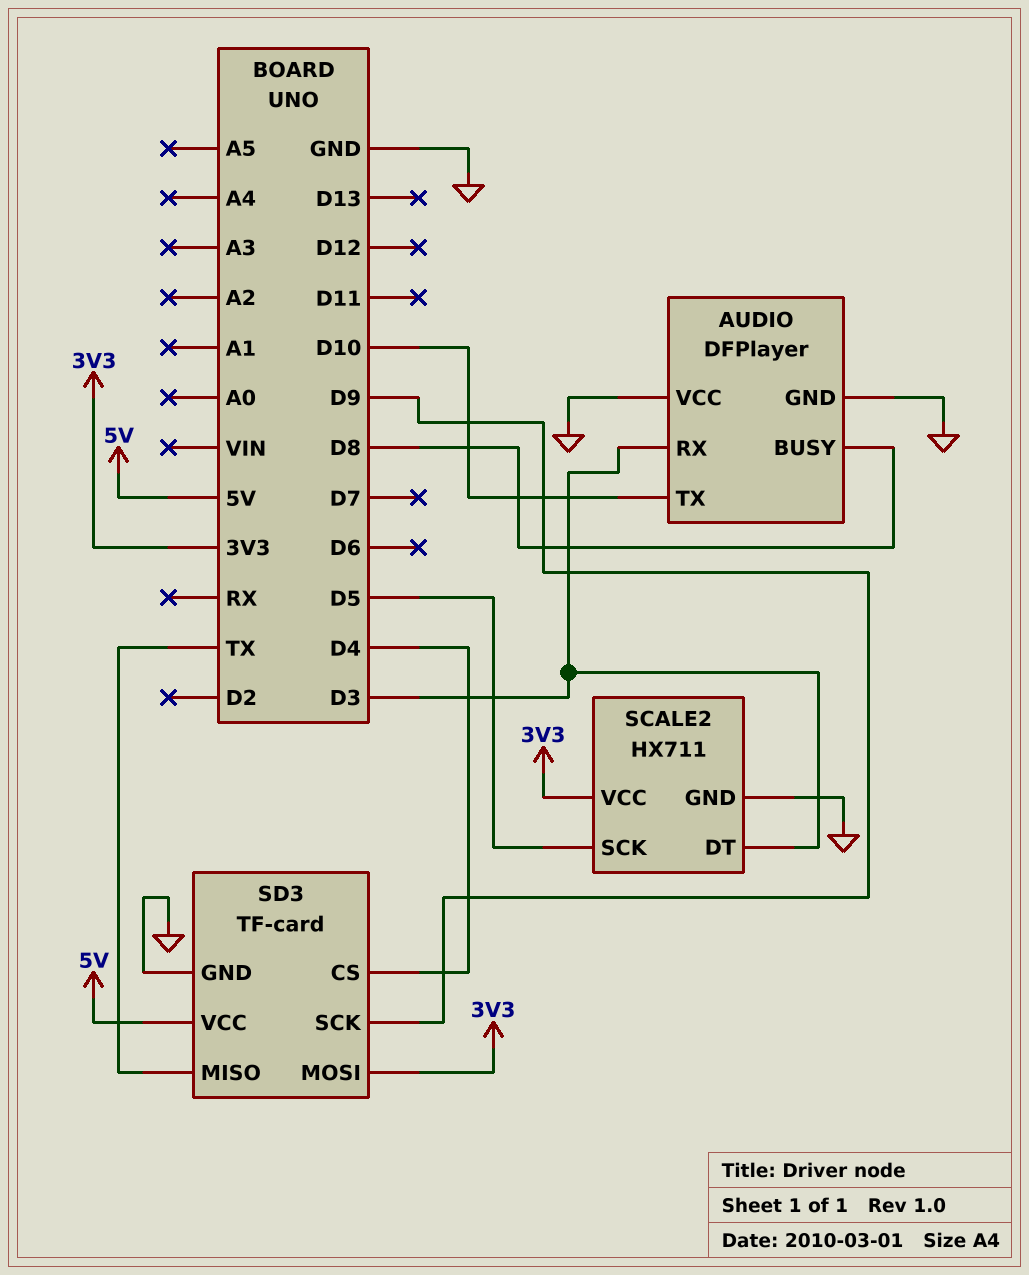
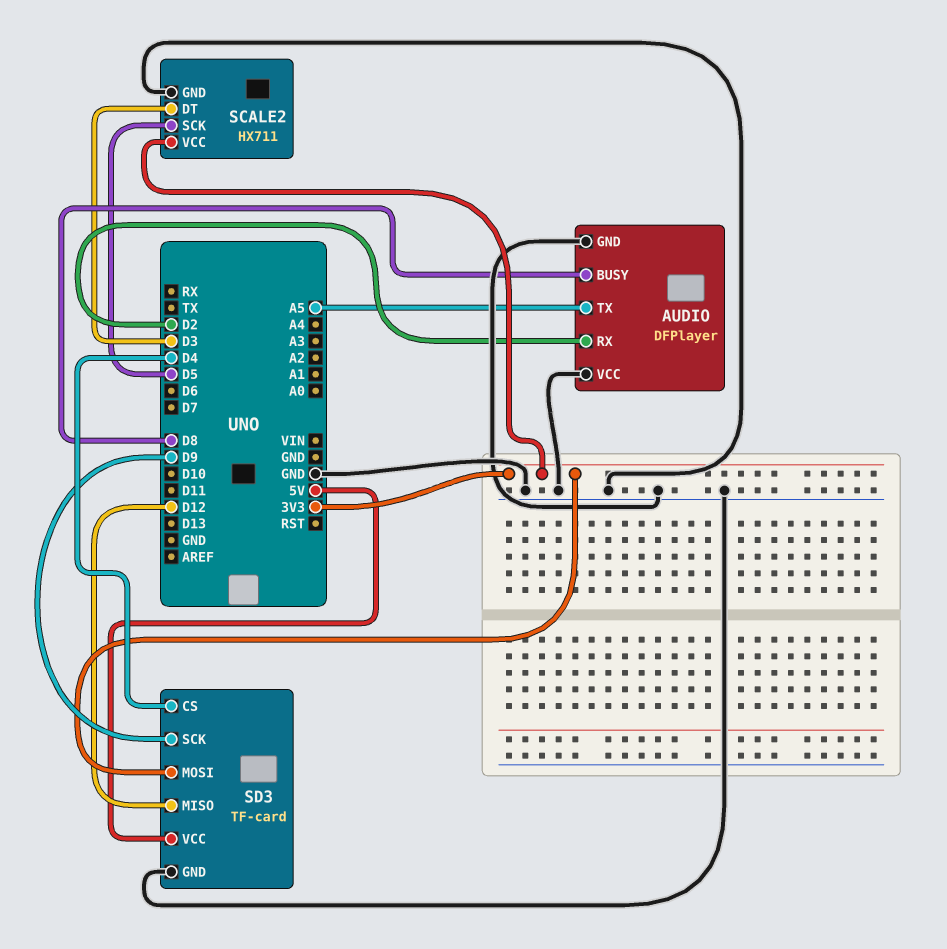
AUDIO pin RX: D3 -> D2
AUDIO pin TX: D10 -> A5
SD3 pin MISO: TX -> D12

